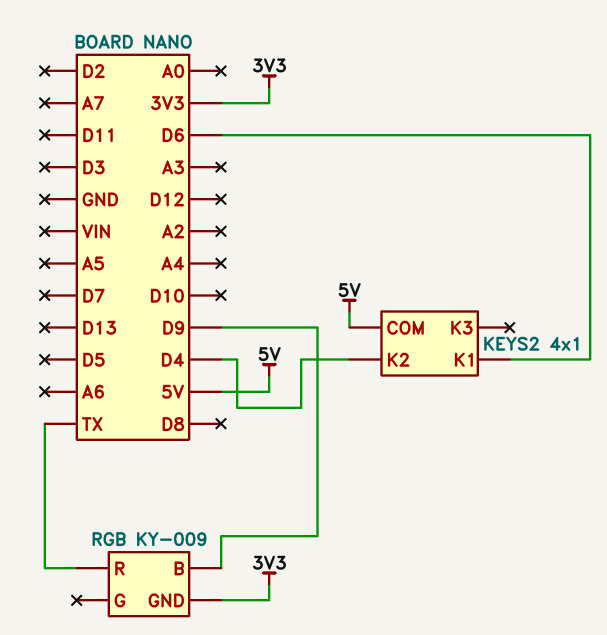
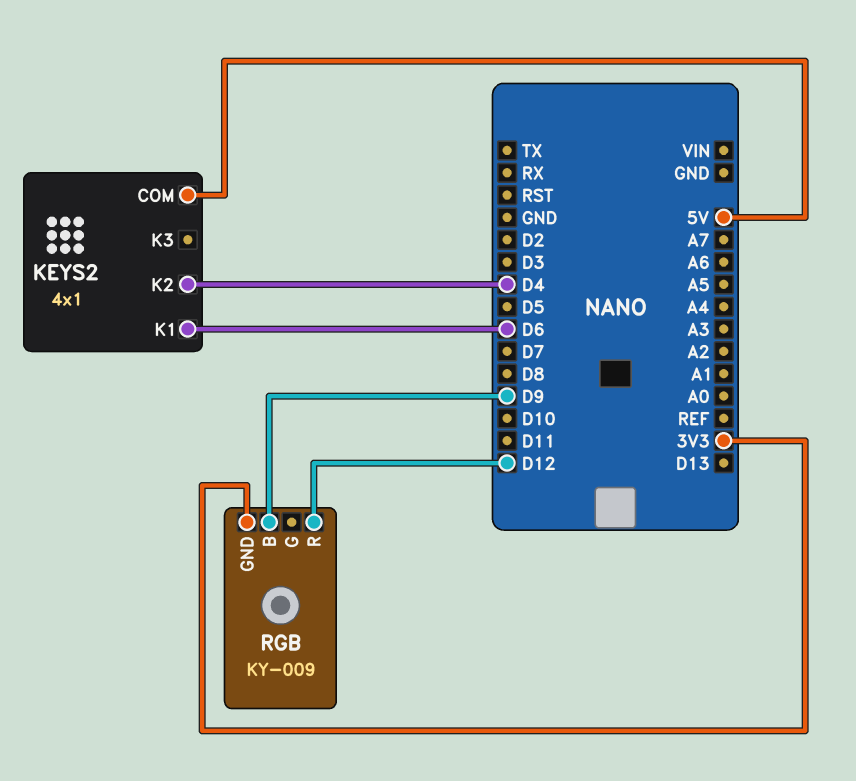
RGB pin R: TX -> D12

